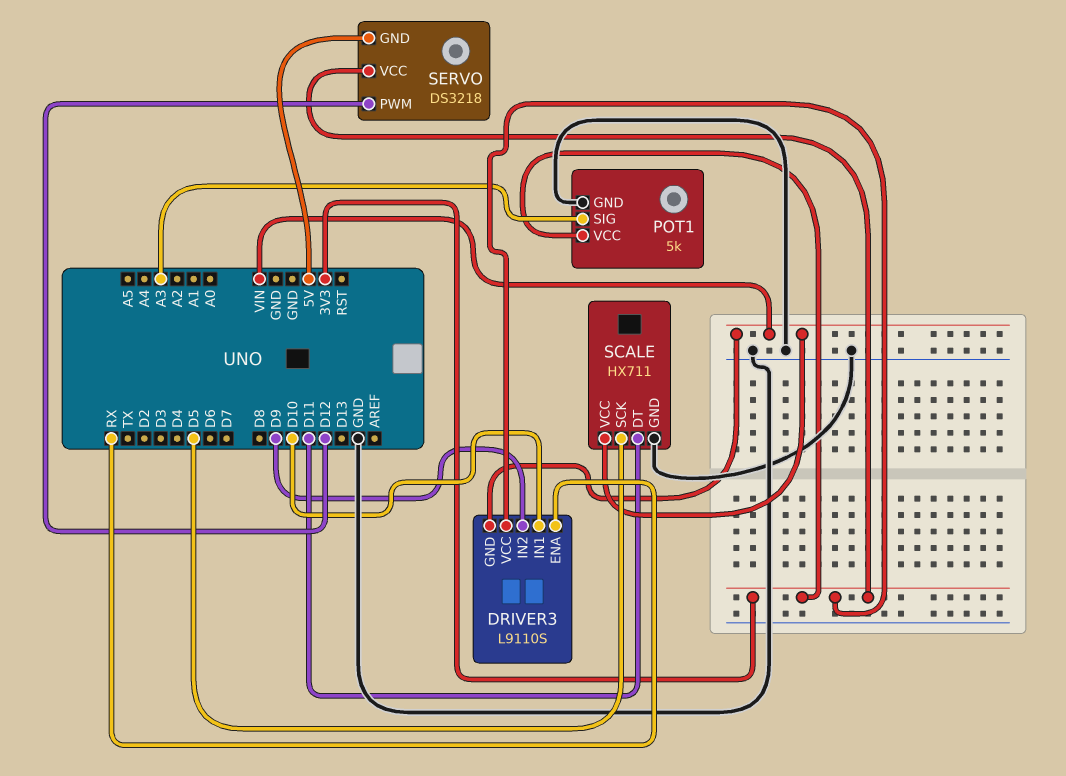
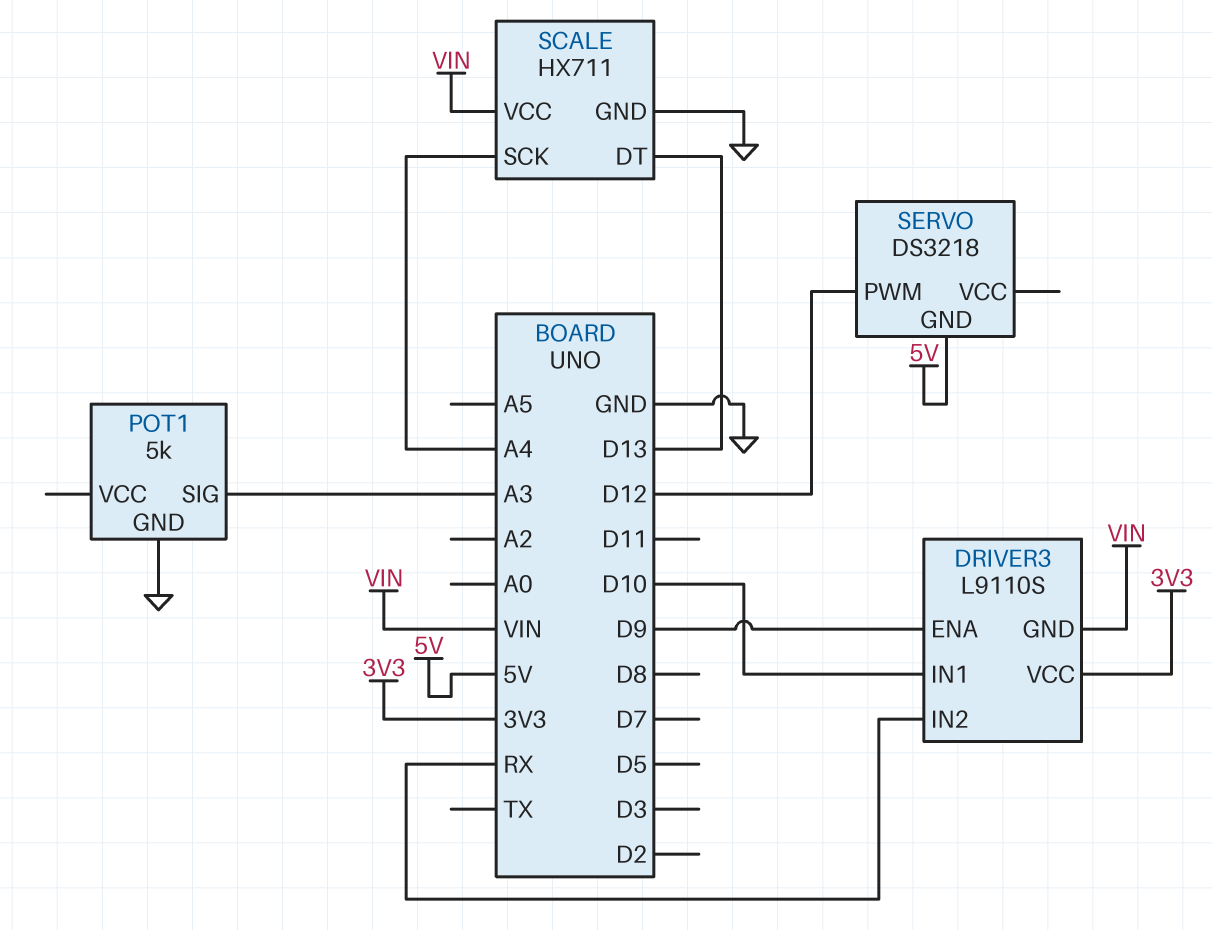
DRIVER3 pin ENA: RX -> D9
DRIVER3 pin IN2: D9 -> RX
POT1 pin VCC: 3V3 -> none
SCALE pin DT: D11 -> D13
SCALE pin SCK: D5 -> A4
SERVO pin VCC: 3V3 -> none

